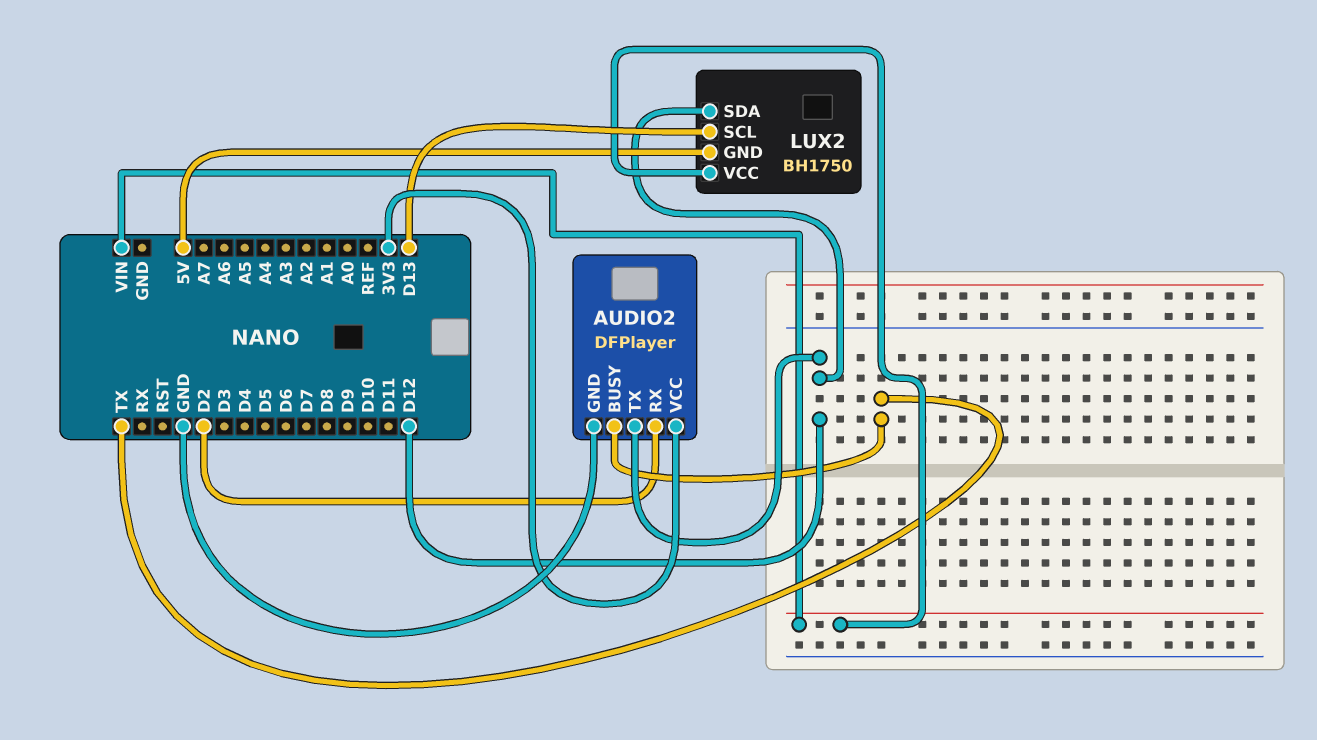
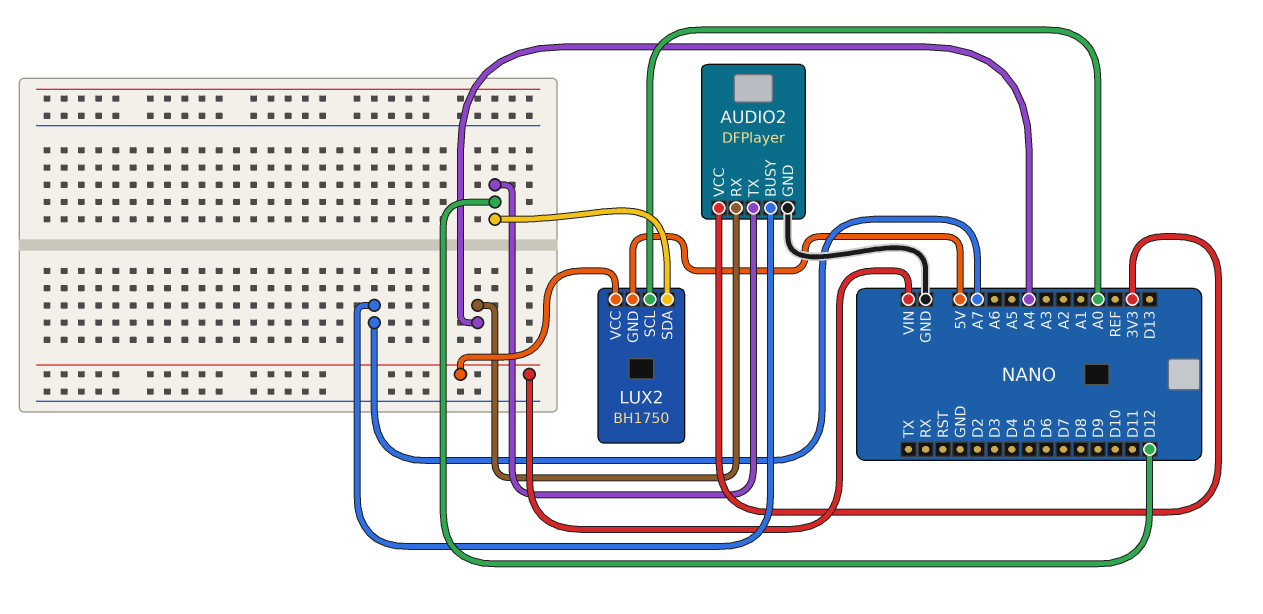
AUDIO2 pin BUSY: TX -> A7
AUDIO2 pin RX: D2 -> A4
LUX2 pin SCL: D13 -> A0

